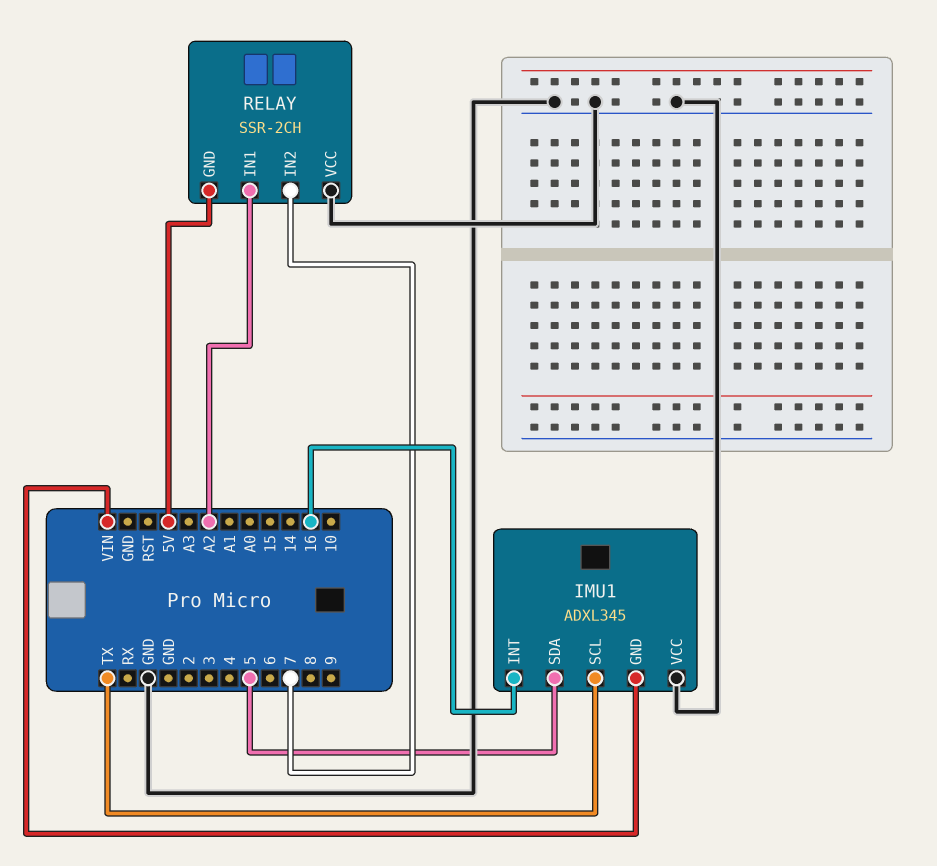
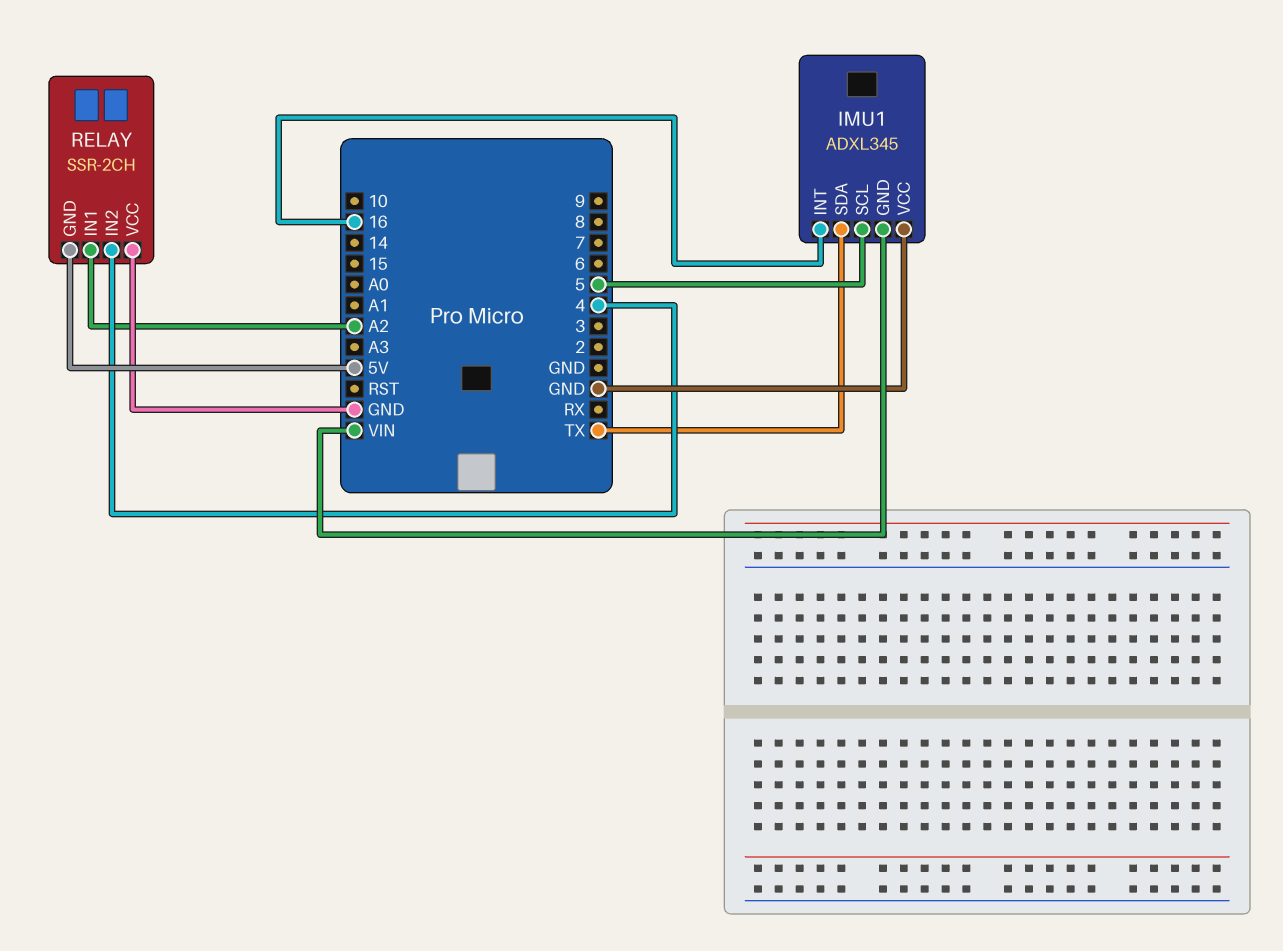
IMU1 pin SCL: TX -> 5
IMU1 pin SDA: 5 -> TX
RELAY pin IN2: 7 -> 4

